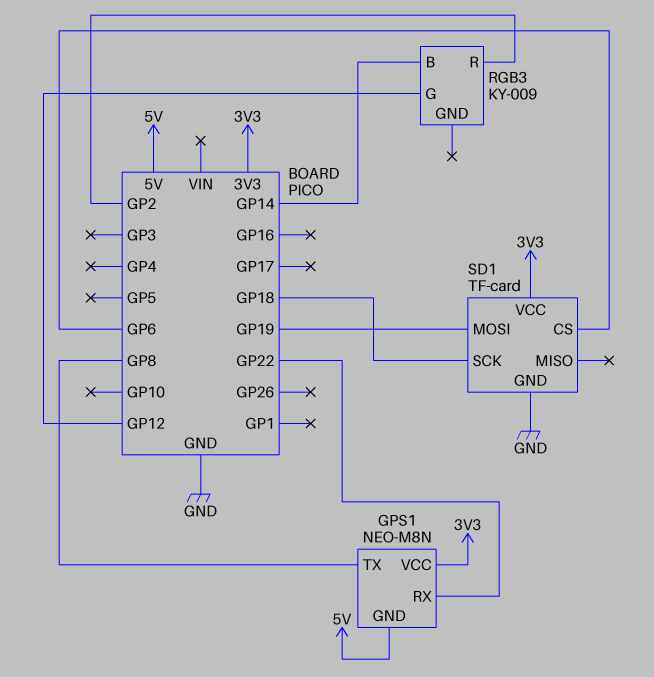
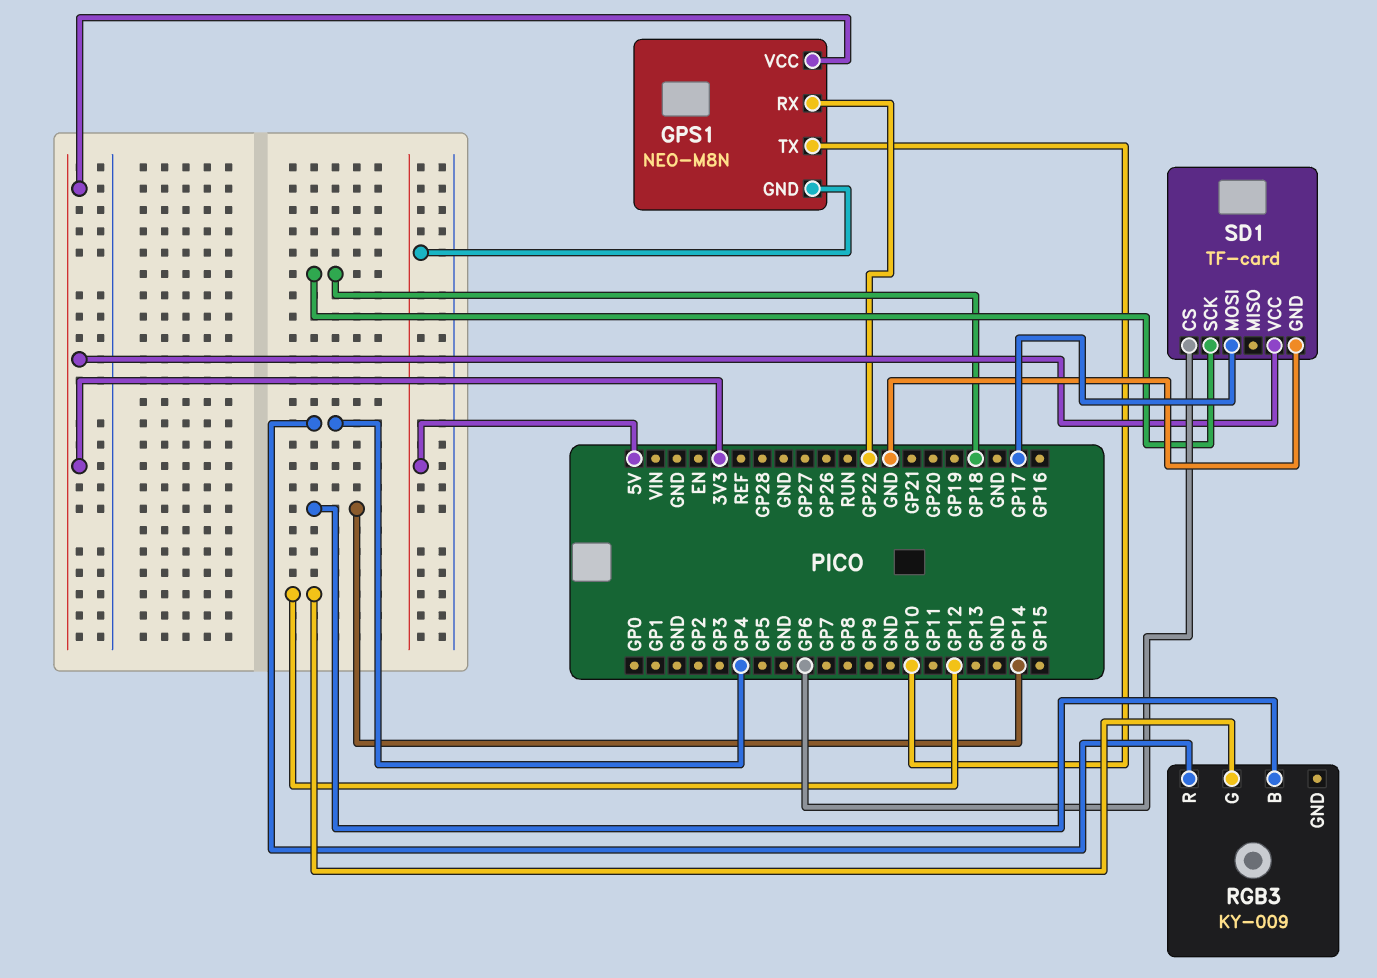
GPS1 pin TX: GP8 -> GP10
RGB3 pin R: GP2 -> GP4
SD1 pin MOSI: GP19 -> GP17

